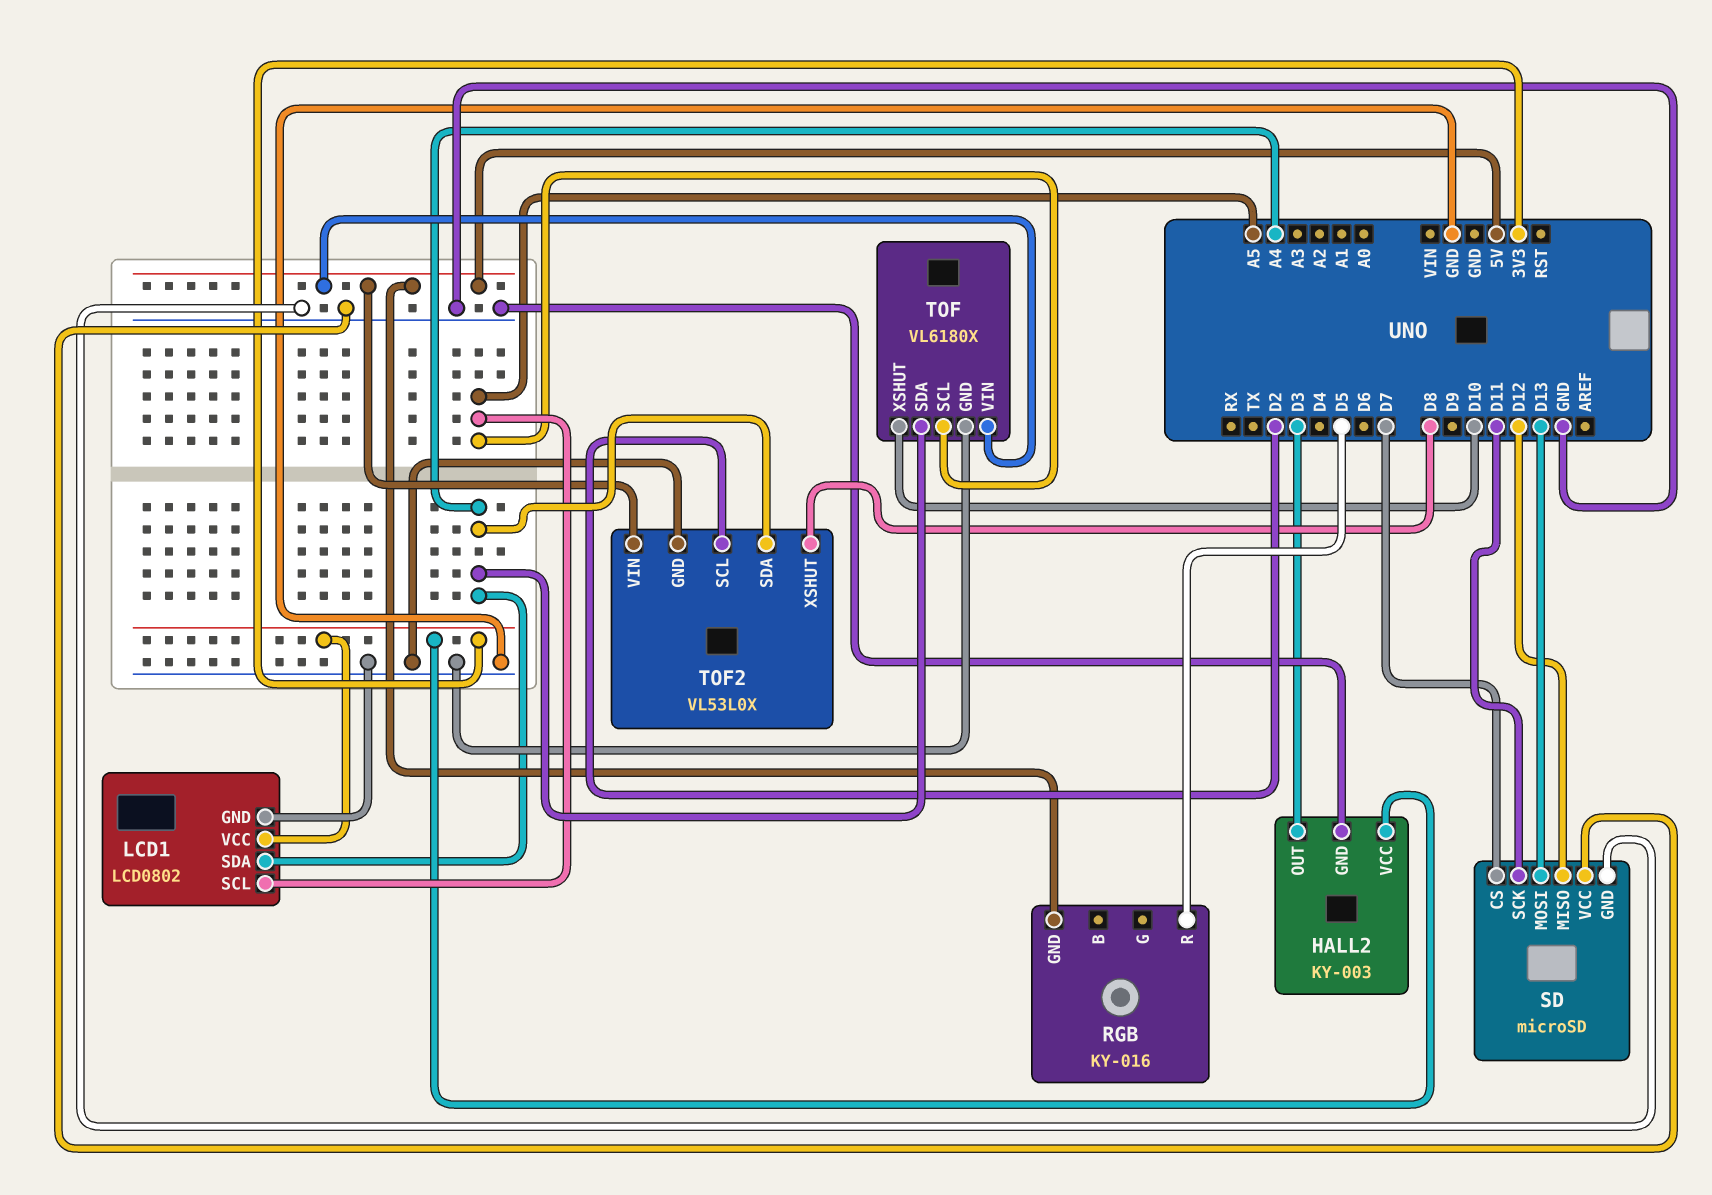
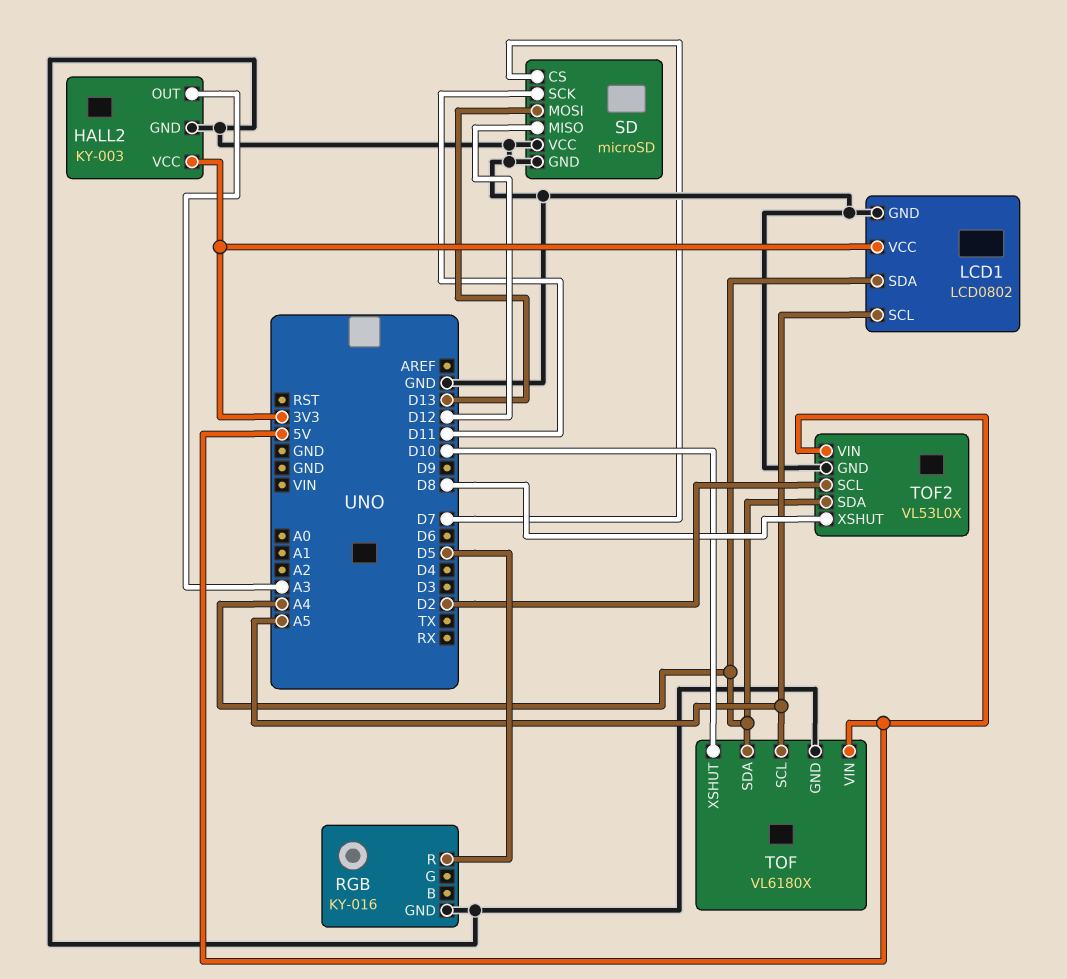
HALL2 pin OUT: D3 -> A3
RGB pin GND: 5V -> GND

